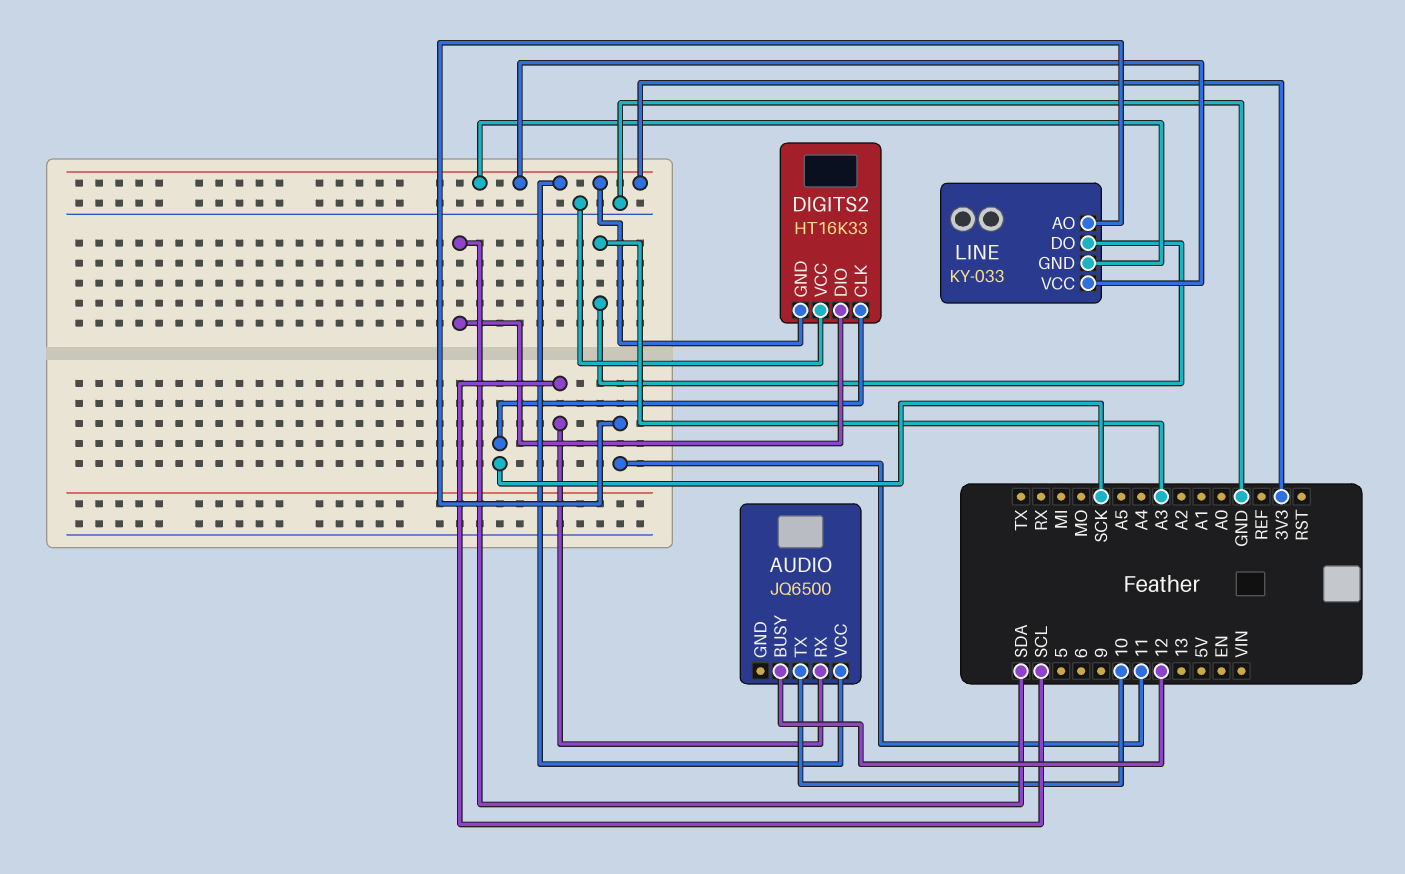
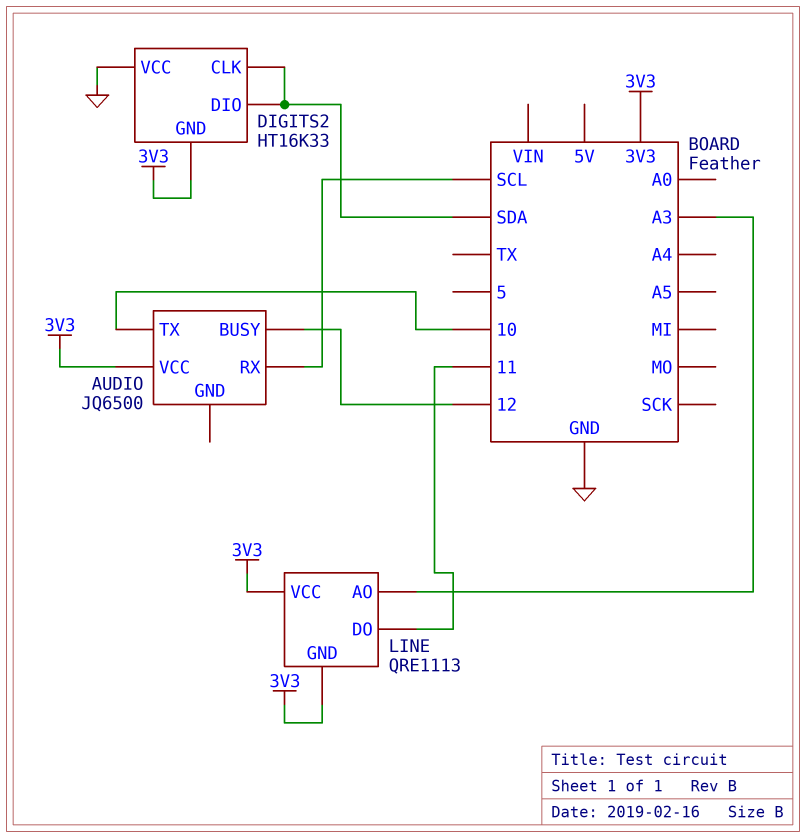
DIGITS2 pin CLK: SCK -> SDA
LINE: KY-033 -> QRE1113
LINE pin AO: 11 -> A3
LINE pin DO: A3 -> 11

